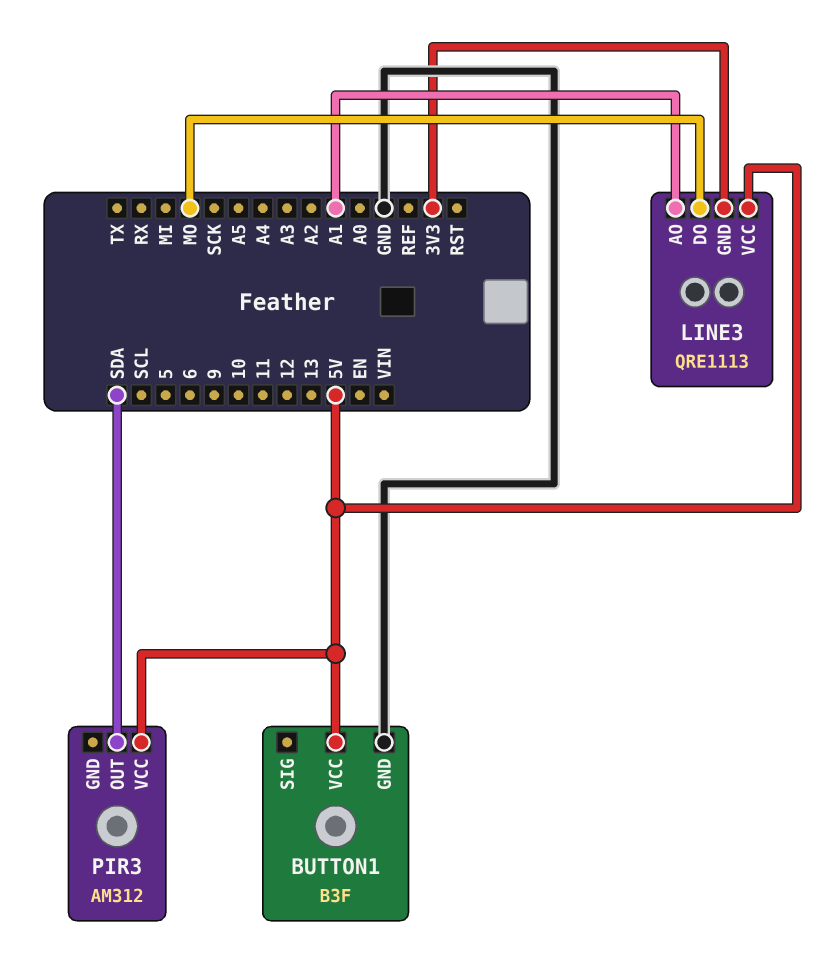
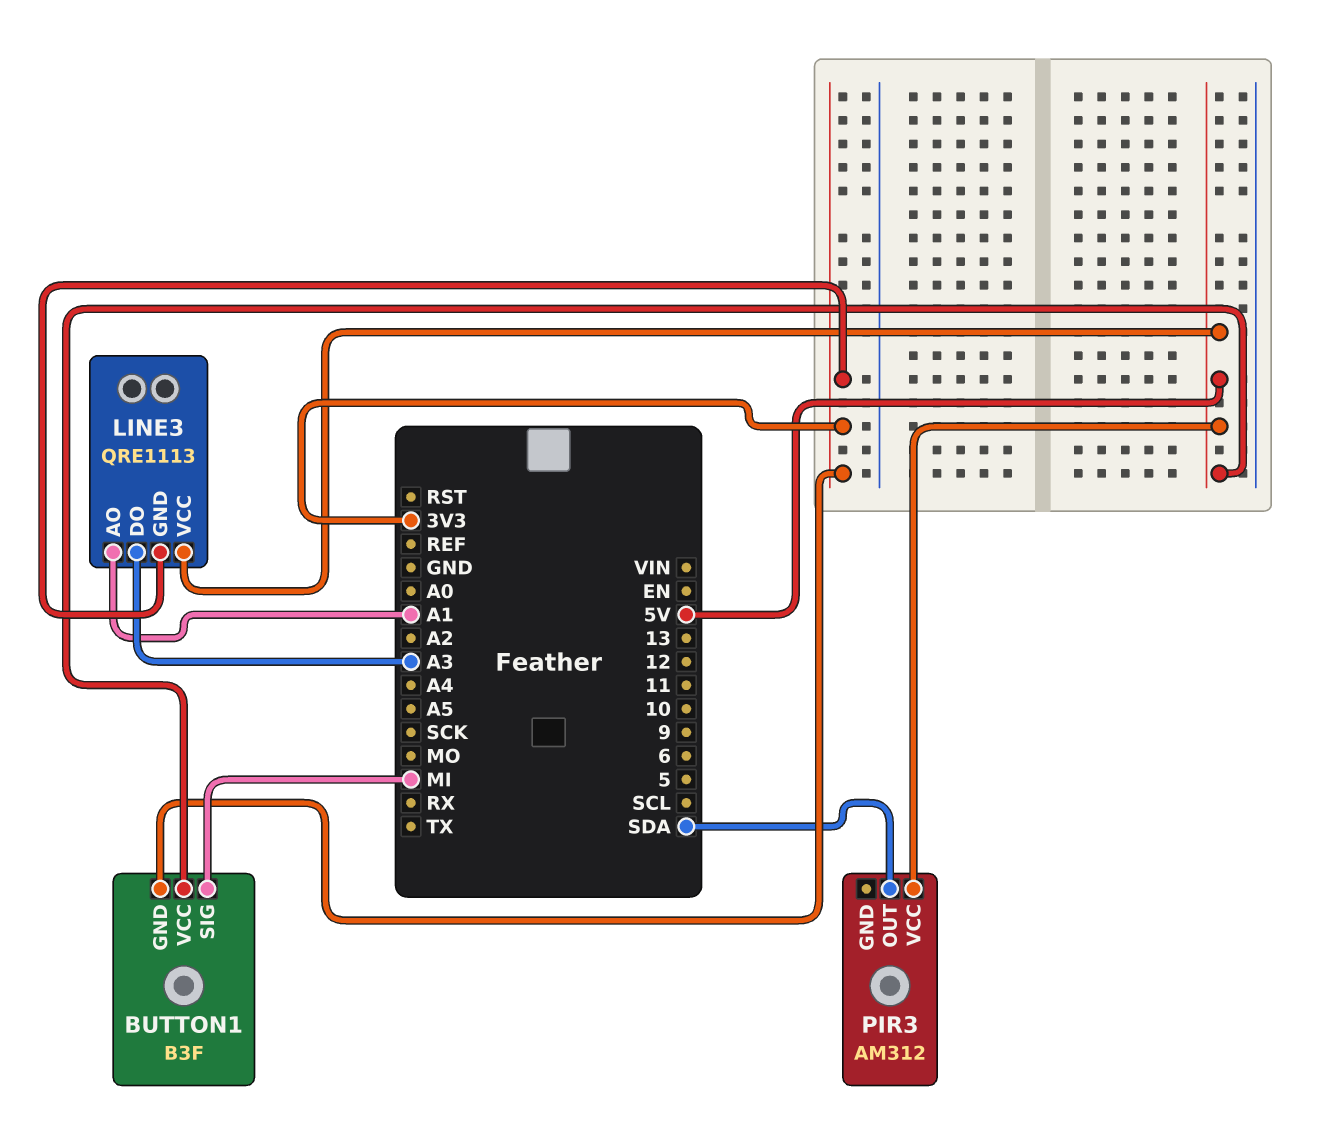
BUTTON1 pin GND: GND -> 3V3
BUTTON1 pin SIG: none -> MI
LINE3 pin DO: MO -> A3

